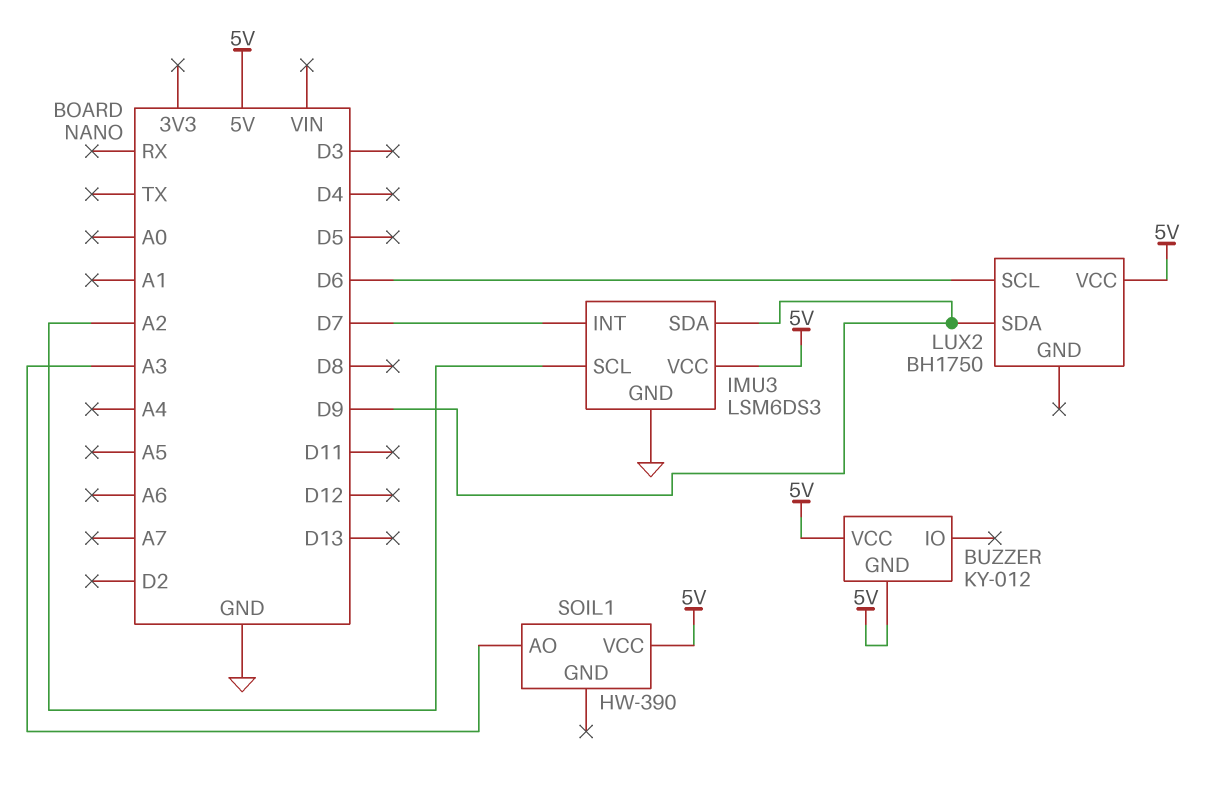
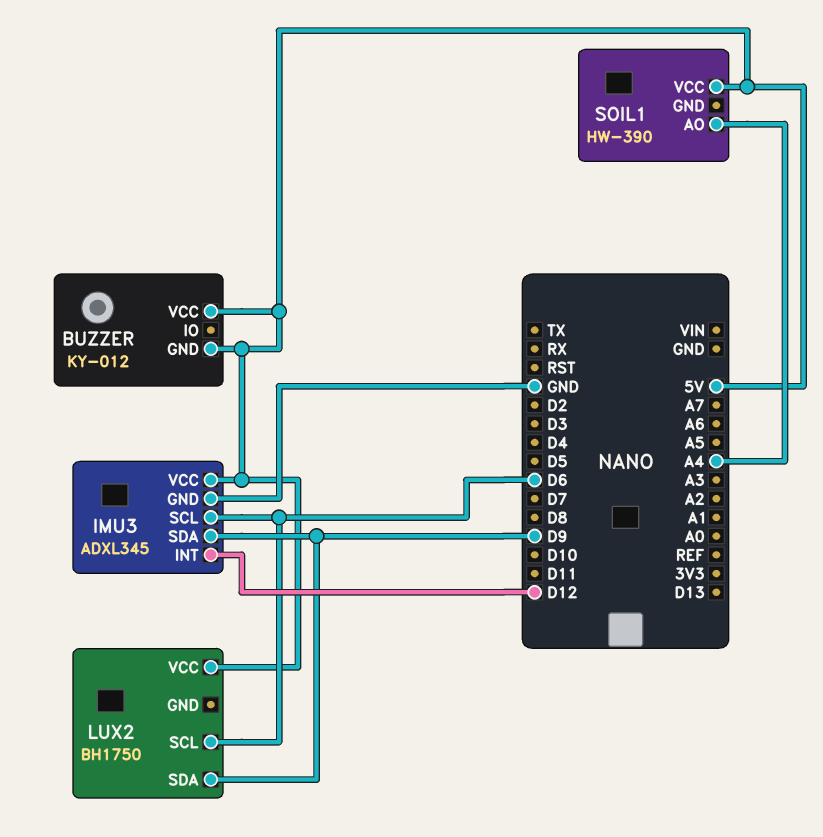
IMU3: LSM6DS3 -> ADXL345
IMU3 pin INT: D7 -> D12
IMU3 pin SCL: A2 -> D6
SOIL1 pin AO: A3 -> A4

